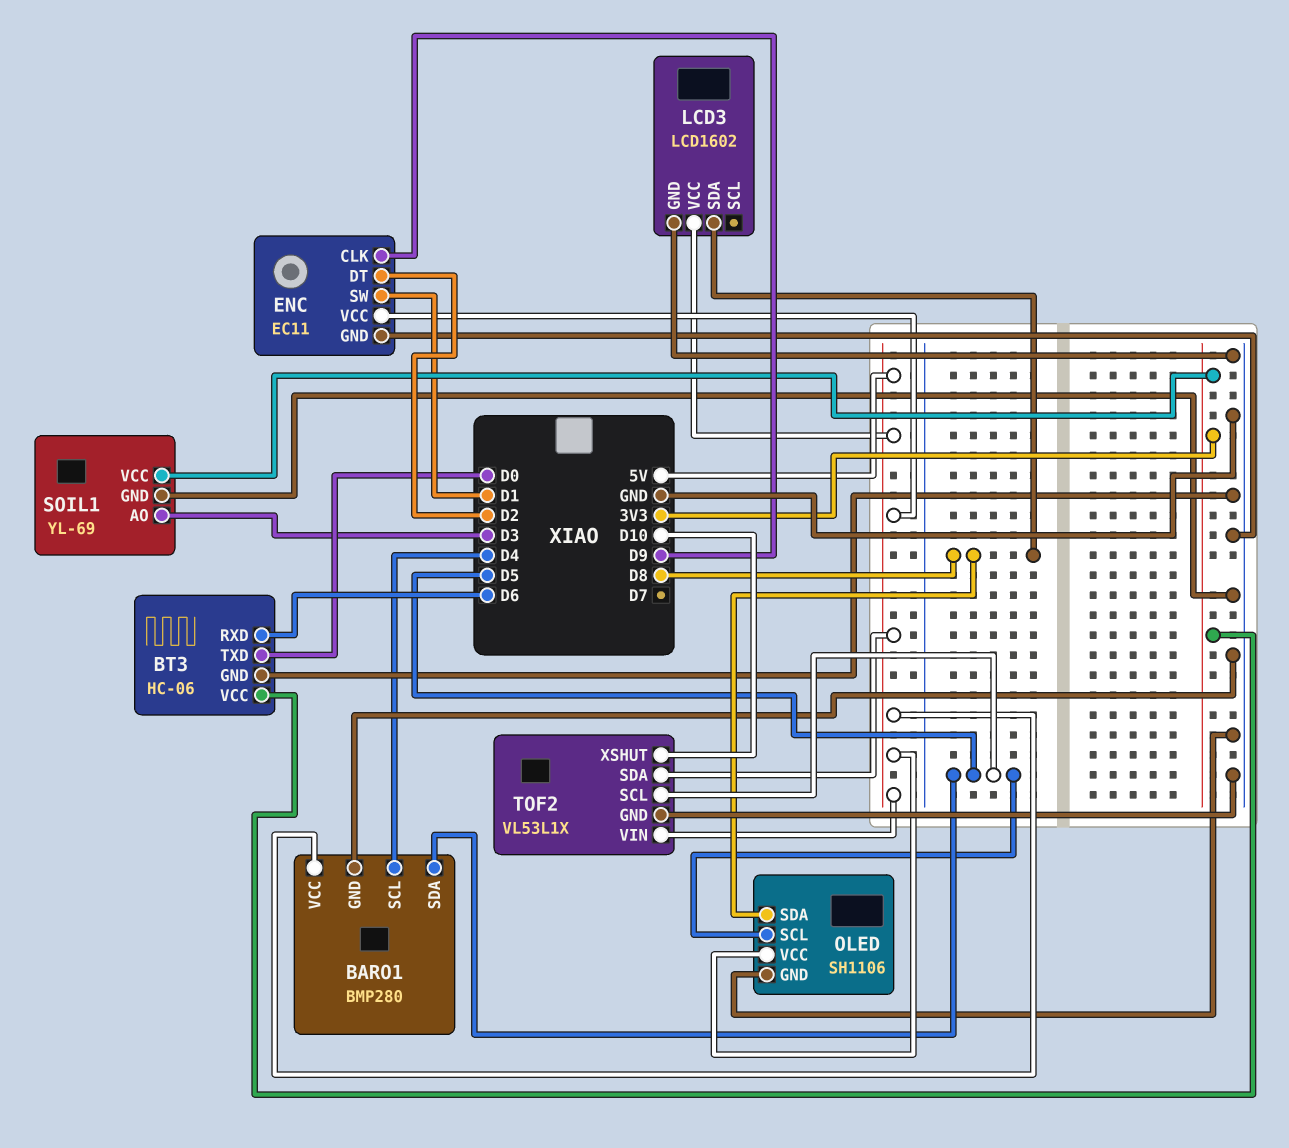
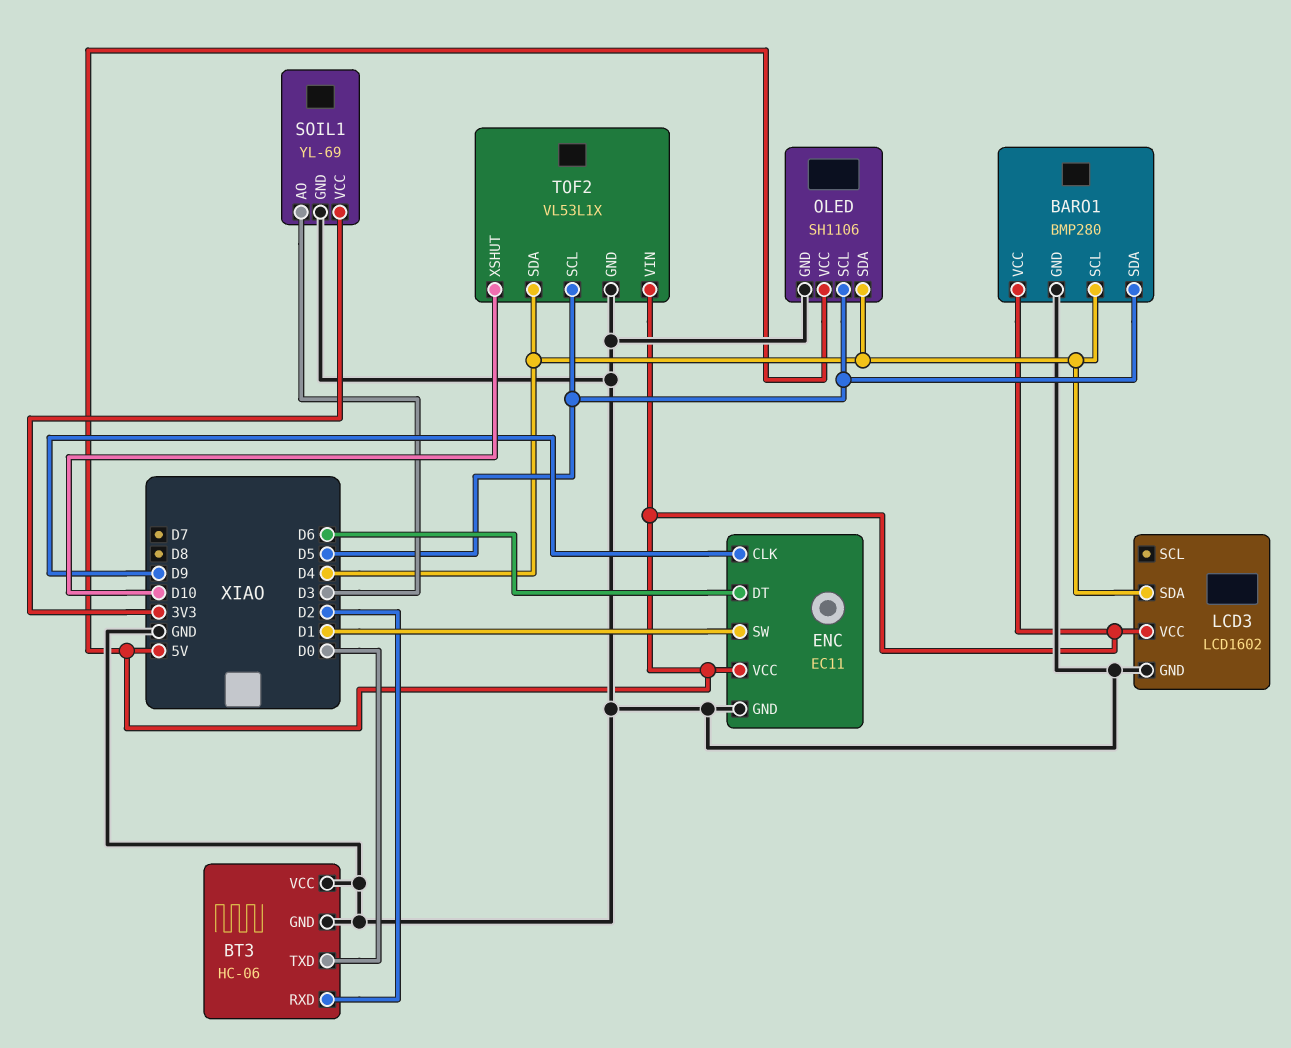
BT3 pin RXD: D6 -> D2
BT3 pin VCC: 3V3 -> GND
ENC pin DT: D2 -> D6
LCD3 pin SDA: D8 -> D4
OLED pin SDA: D8 -> D4
TOF2 pin SDA: 5V -> D4

